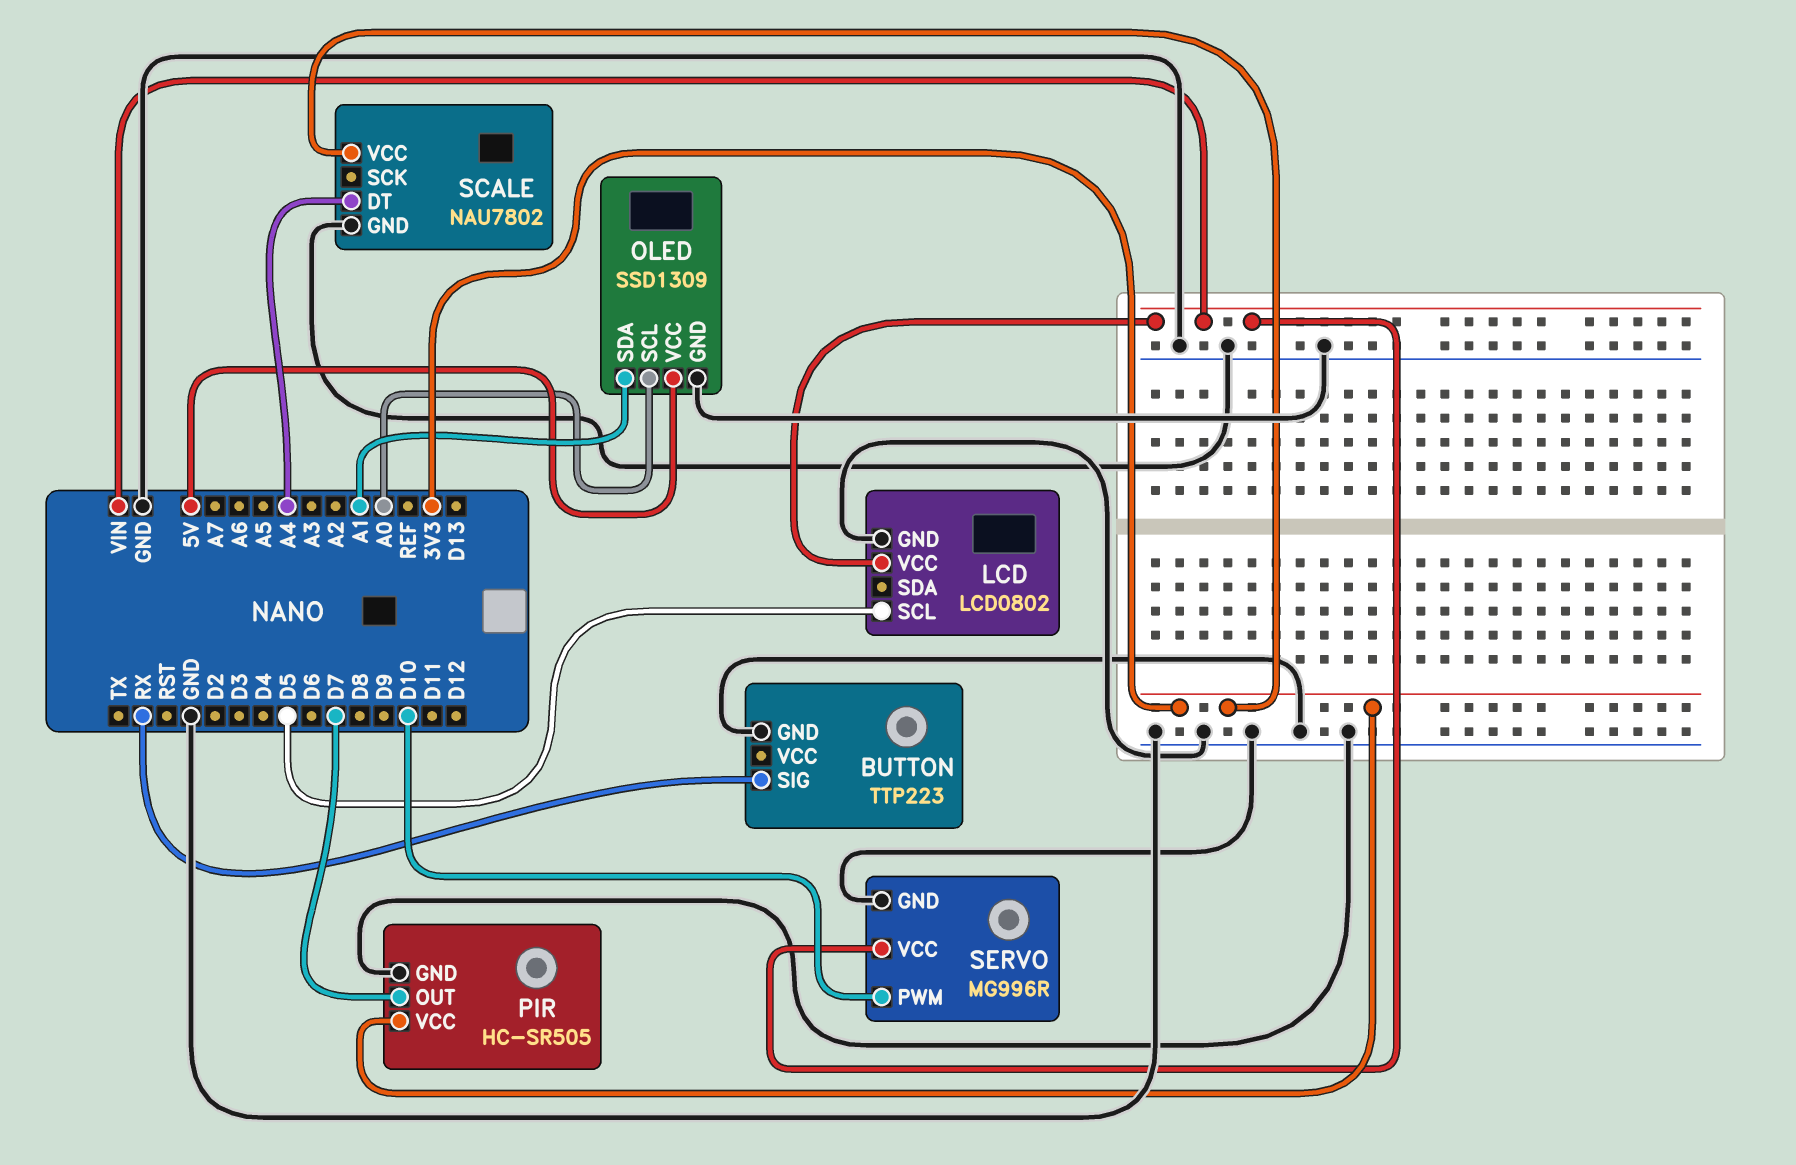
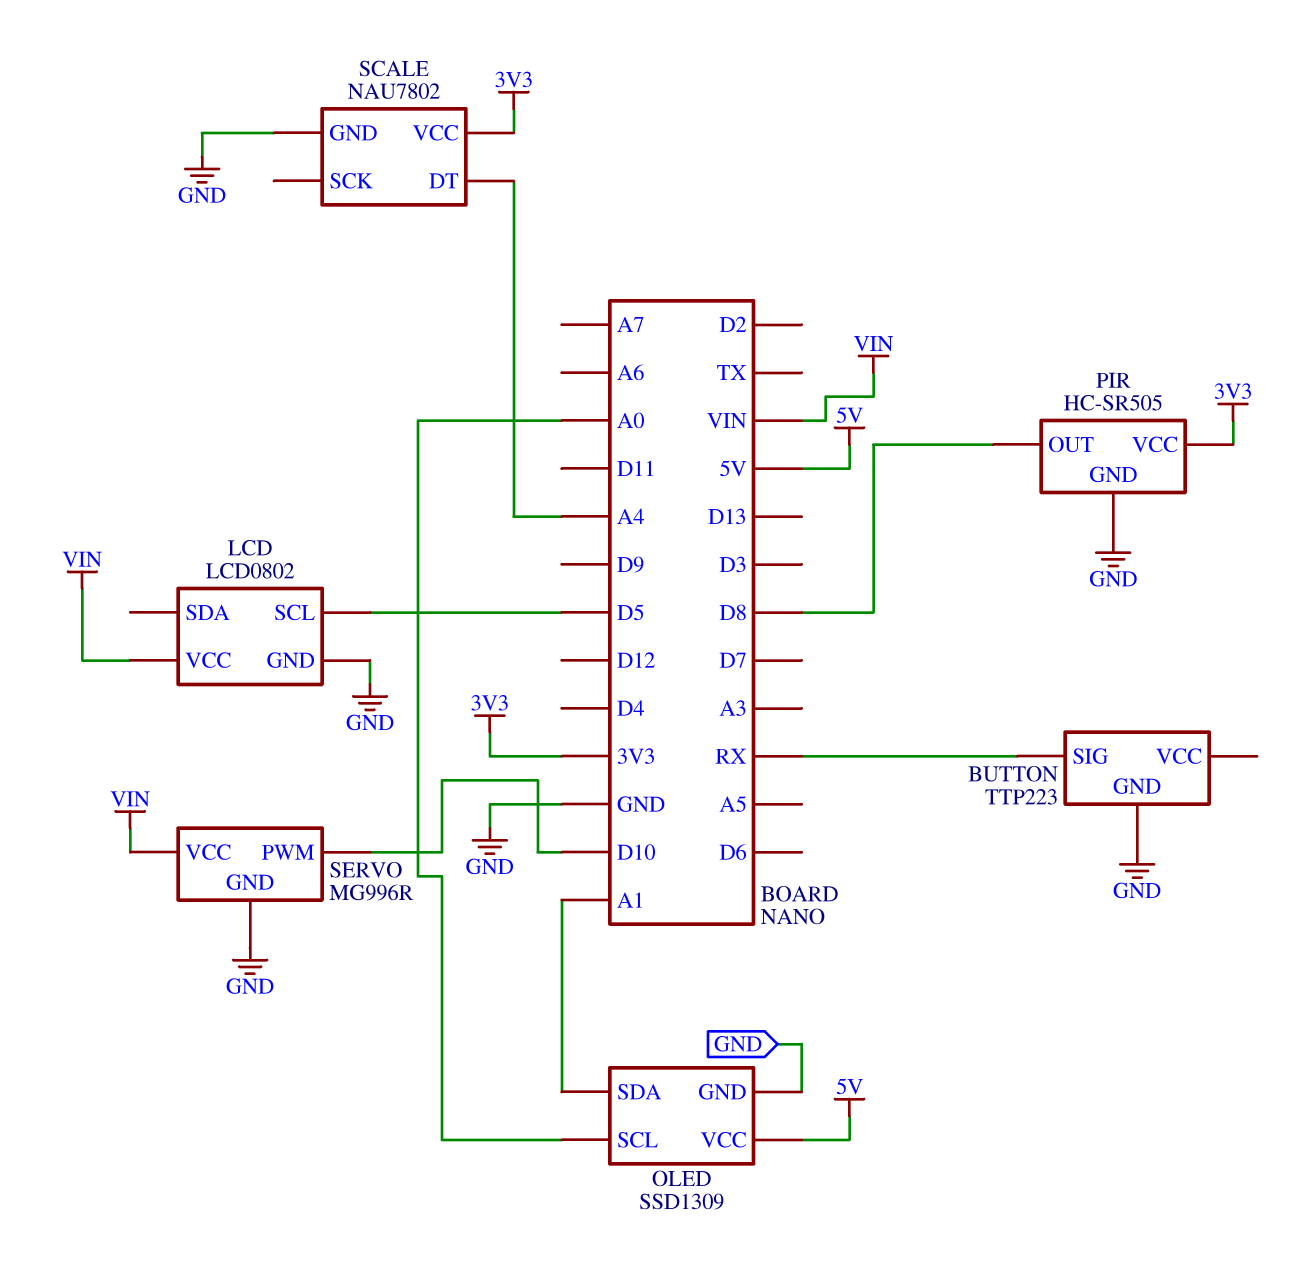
PIR pin OUT: D7 -> D8

